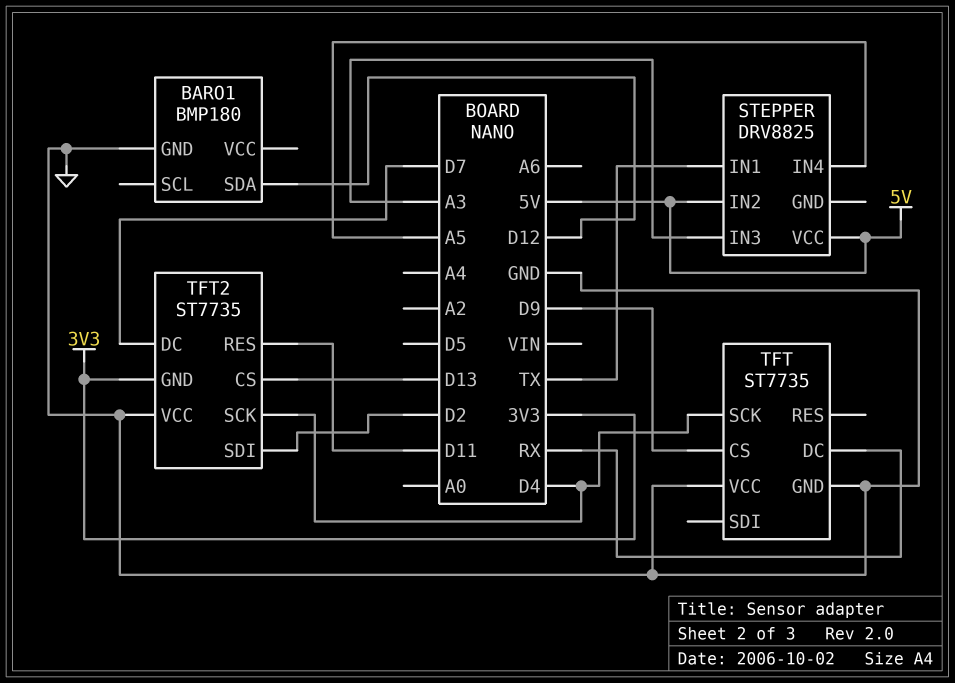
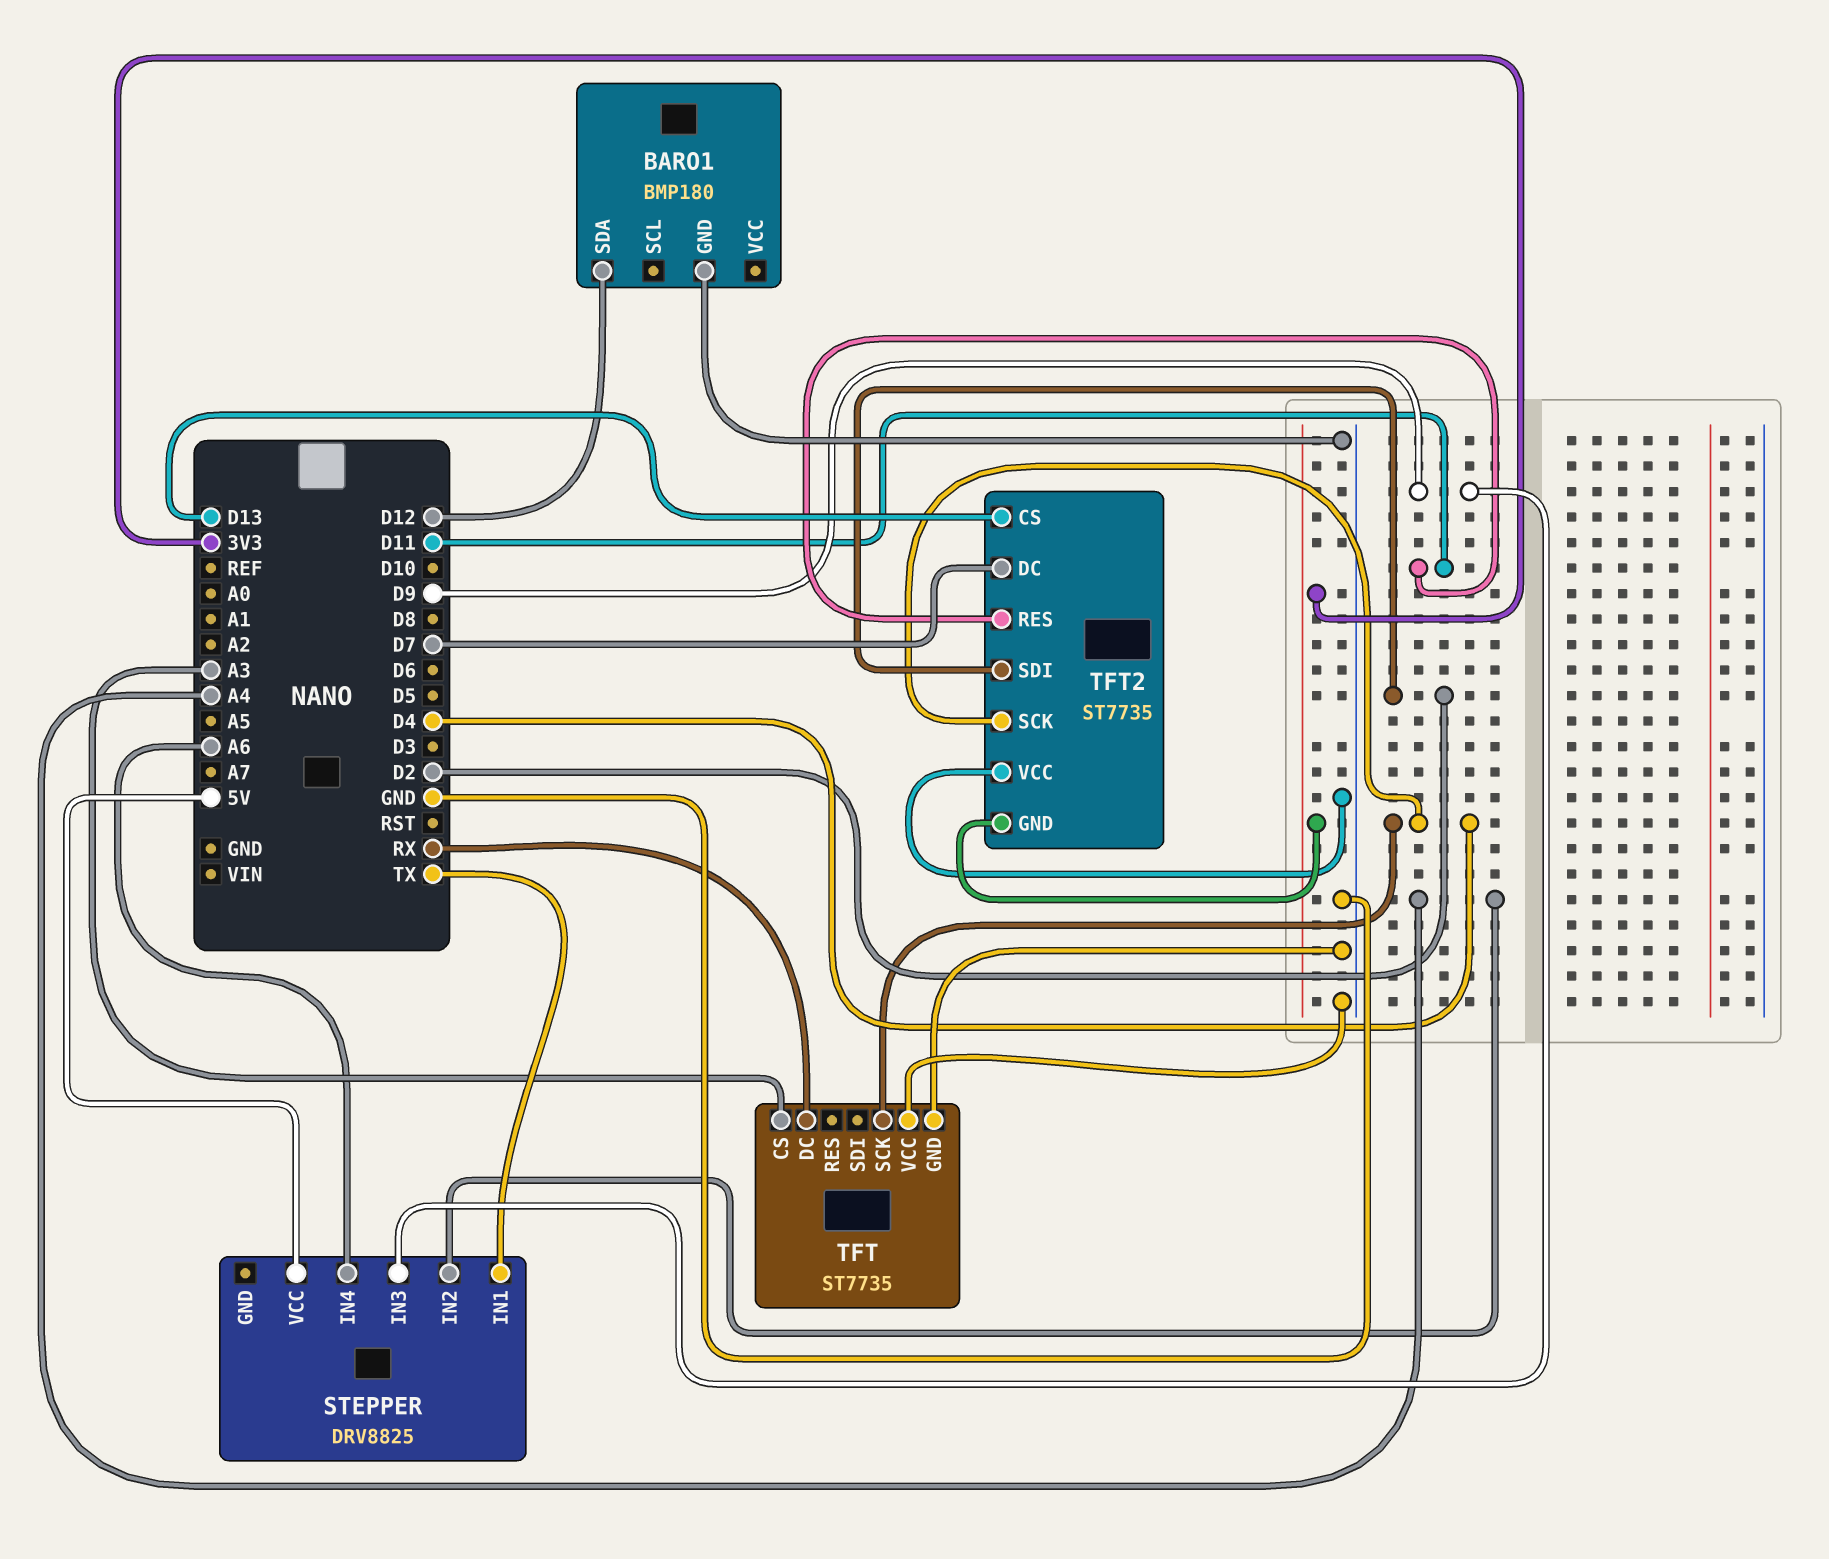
STEPPER pin IN2: 5V -> A4
STEPPER pin IN3: A3 -> D9
STEPPER pin IN4: A5 -> A6
TFT pin CS: D9 -> A3

